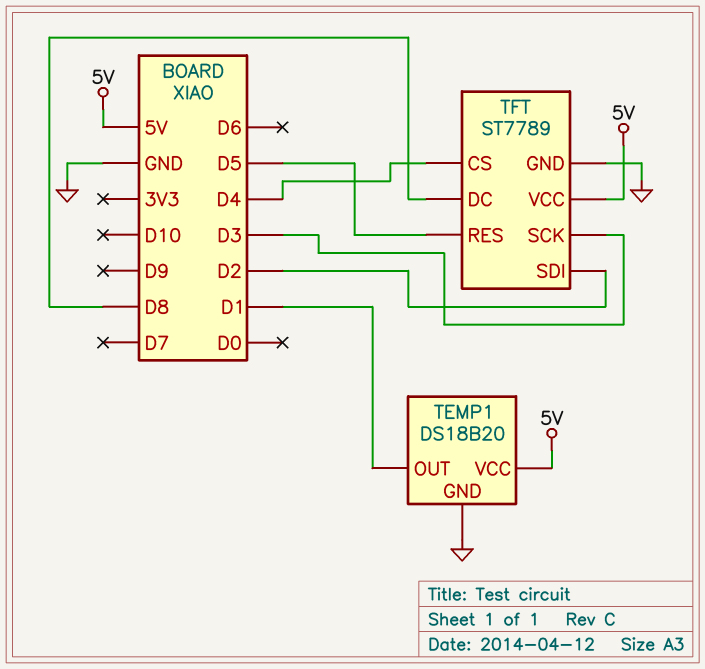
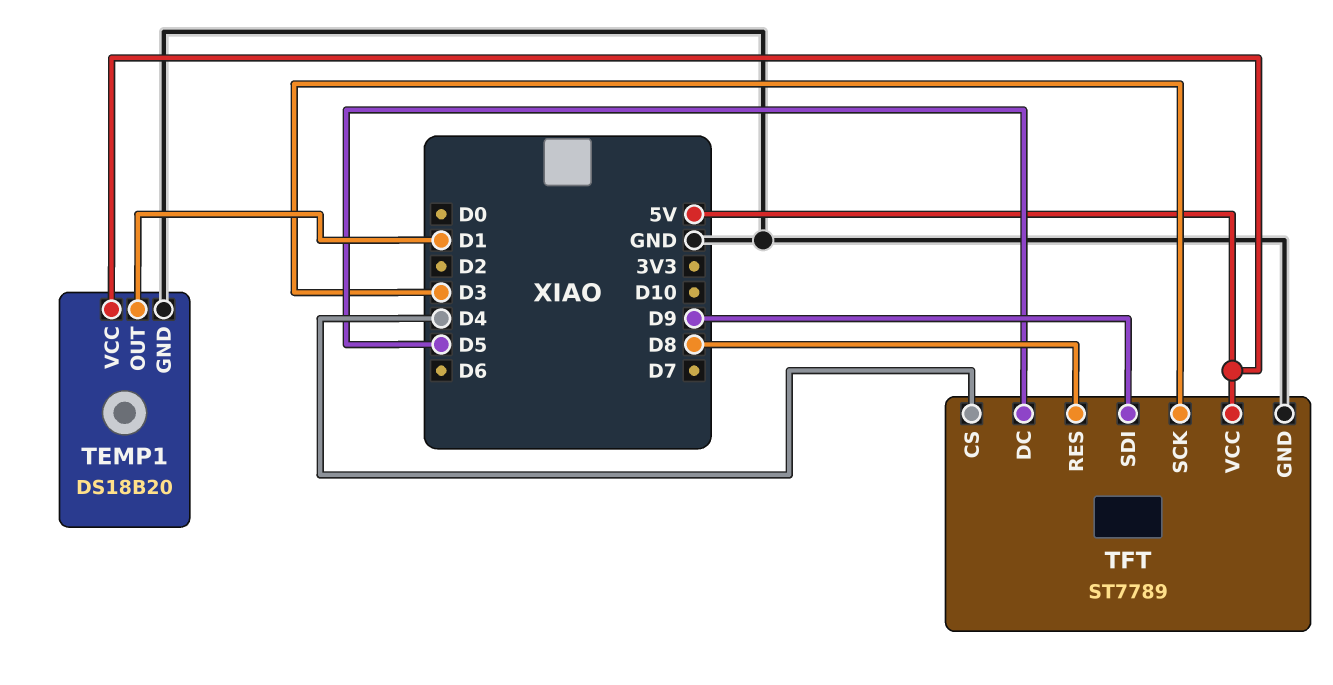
TFT pin DC: D8 -> D5
TFT pin RES: D5 -> D8
TFT pin SDI: D2 -> D9

